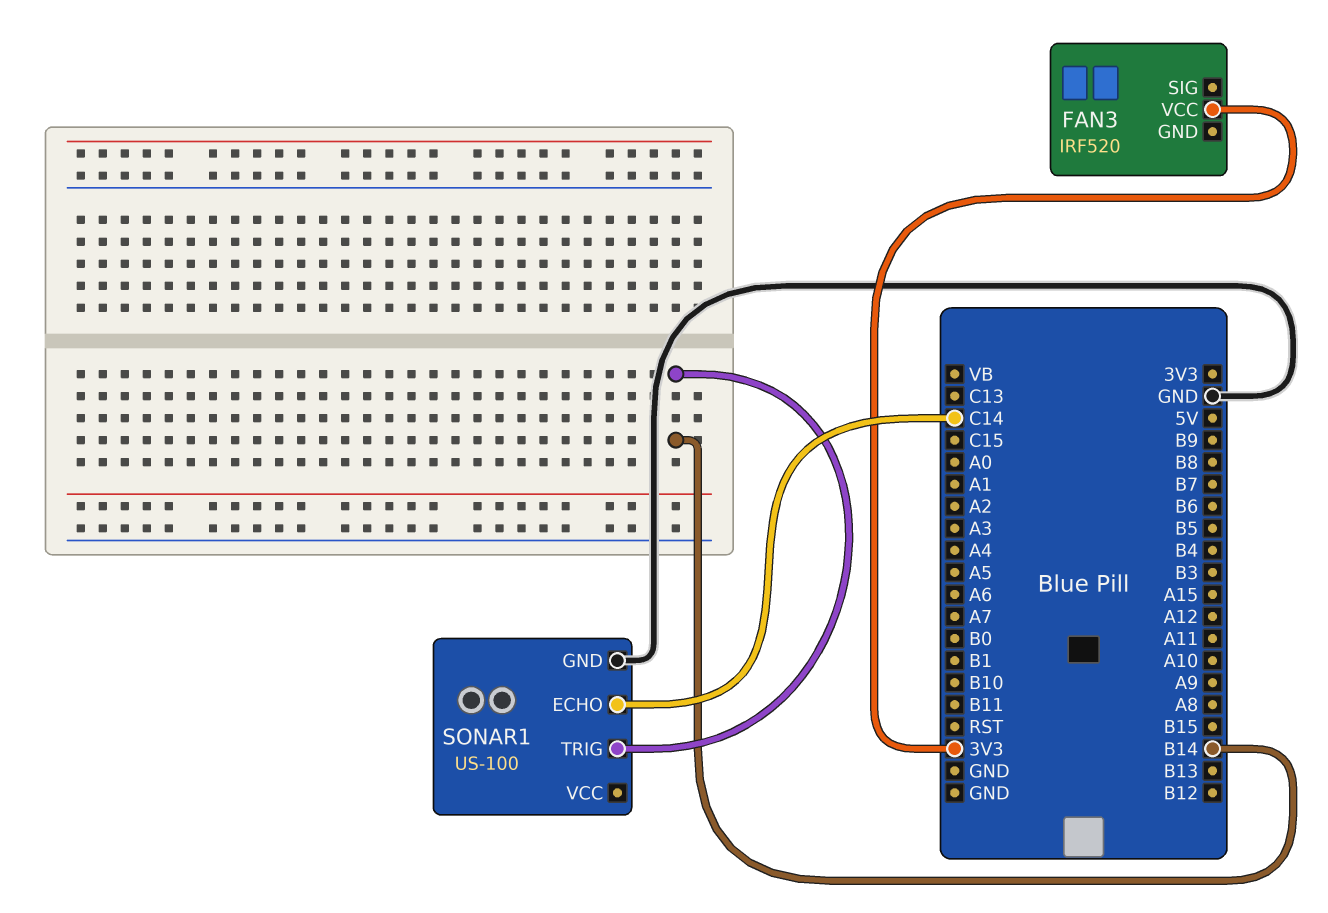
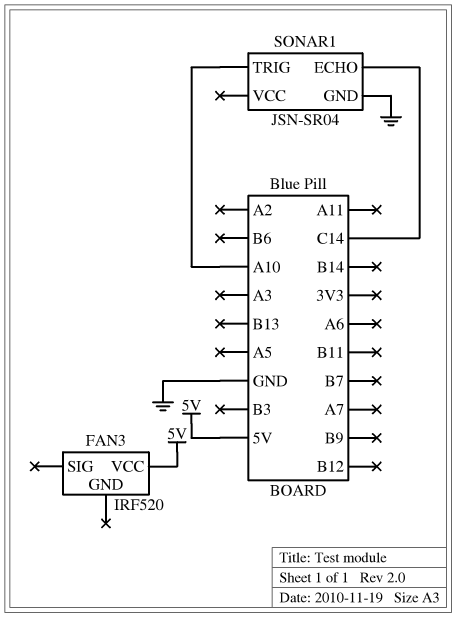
FAN3 pin VCC: 3V3 -> 5V
SONAR1: US-100 -> JSN-SR04
SONAR1 pin TRIG: B14 -> A10

